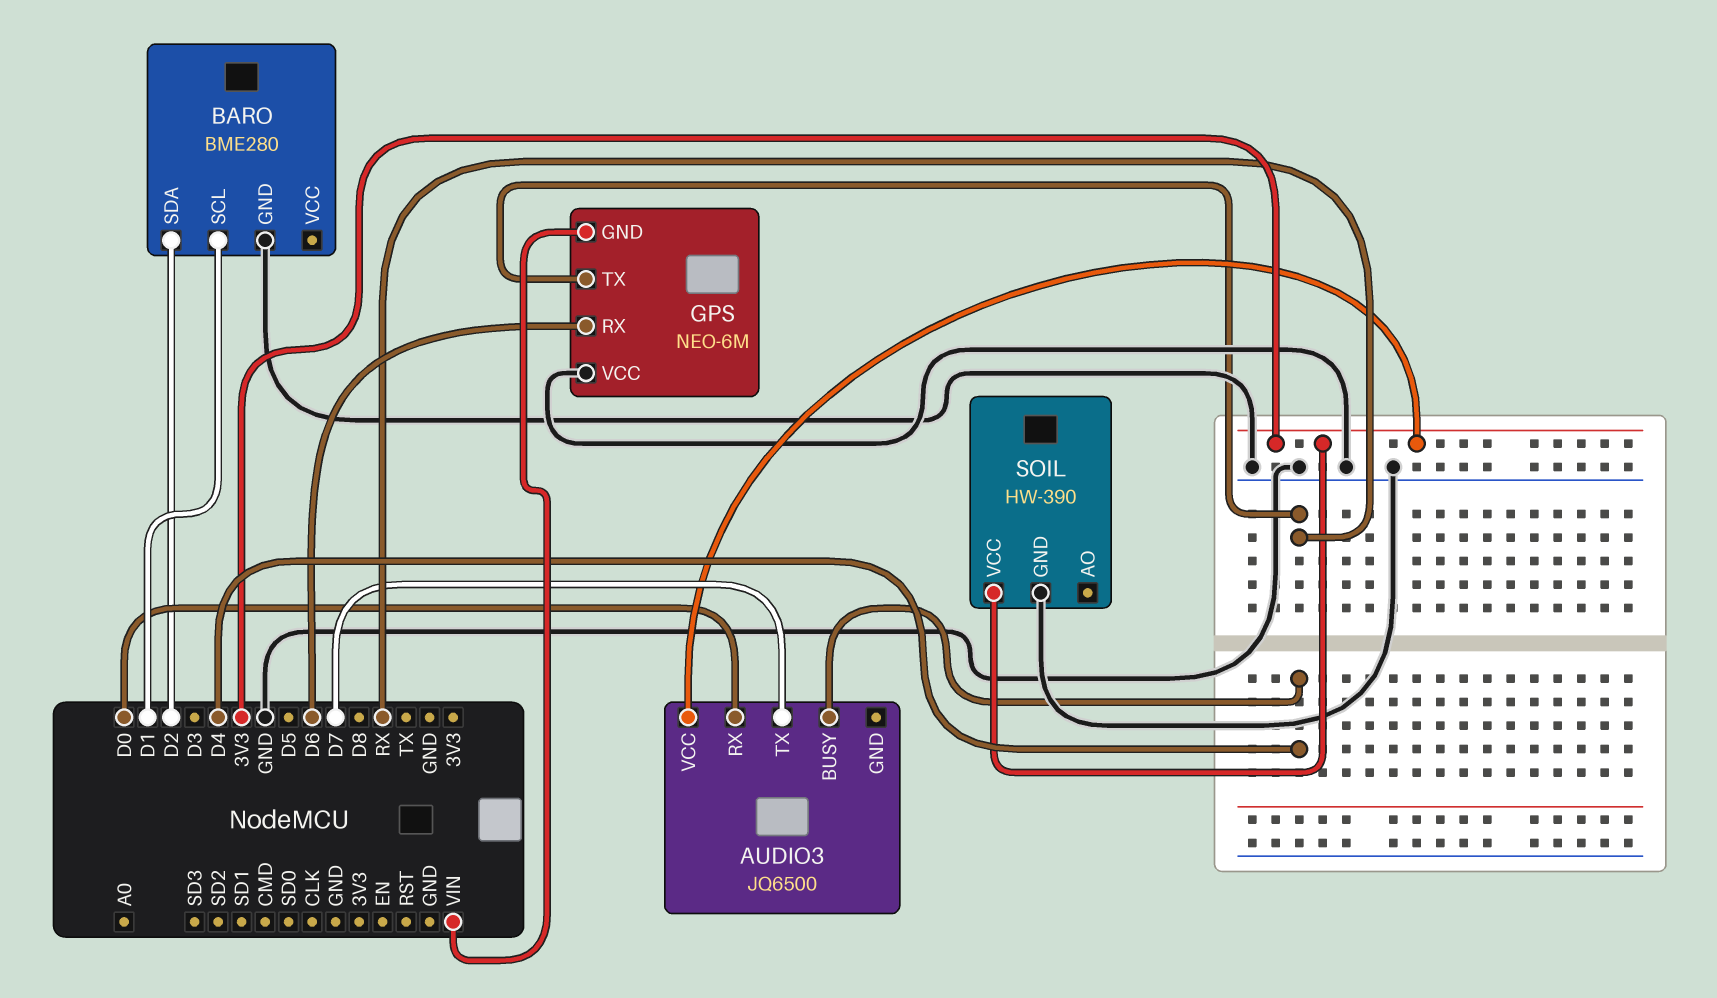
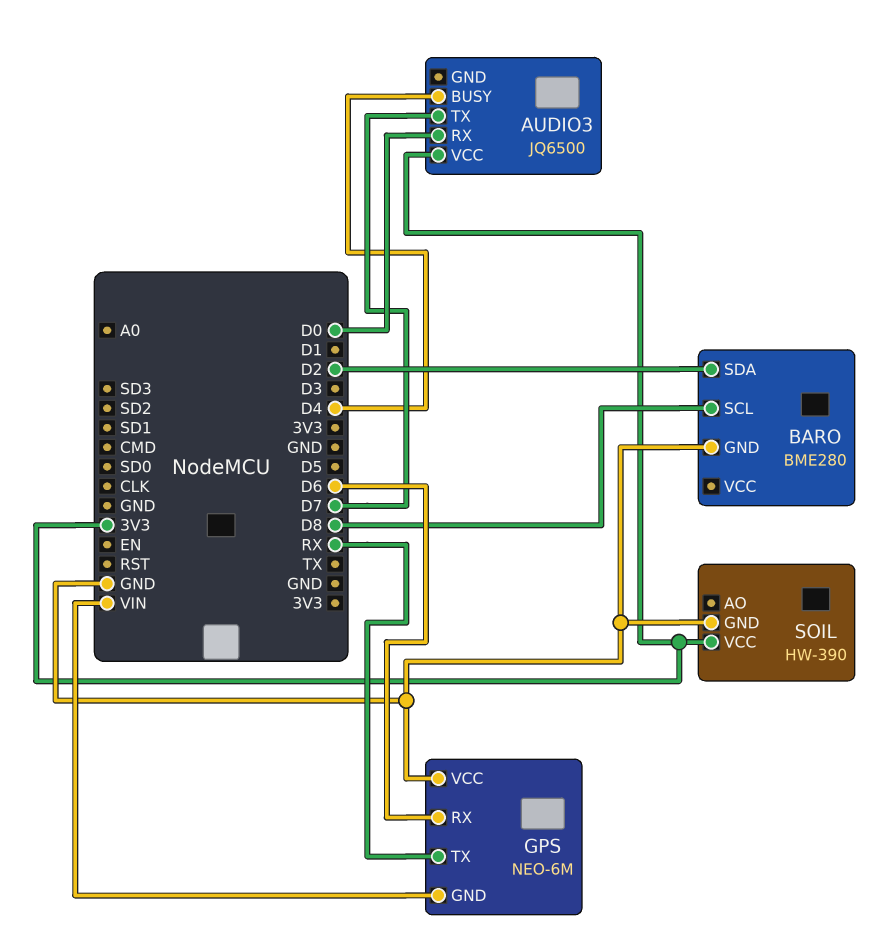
BARO pin SCL: D1 -> D8

